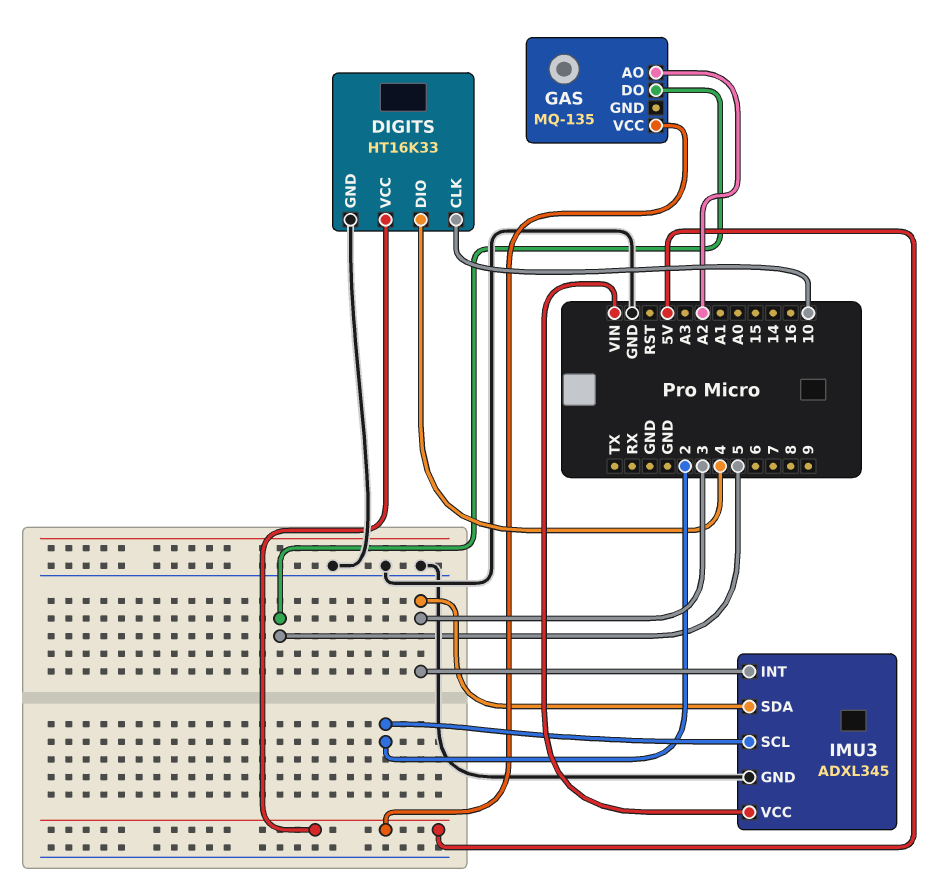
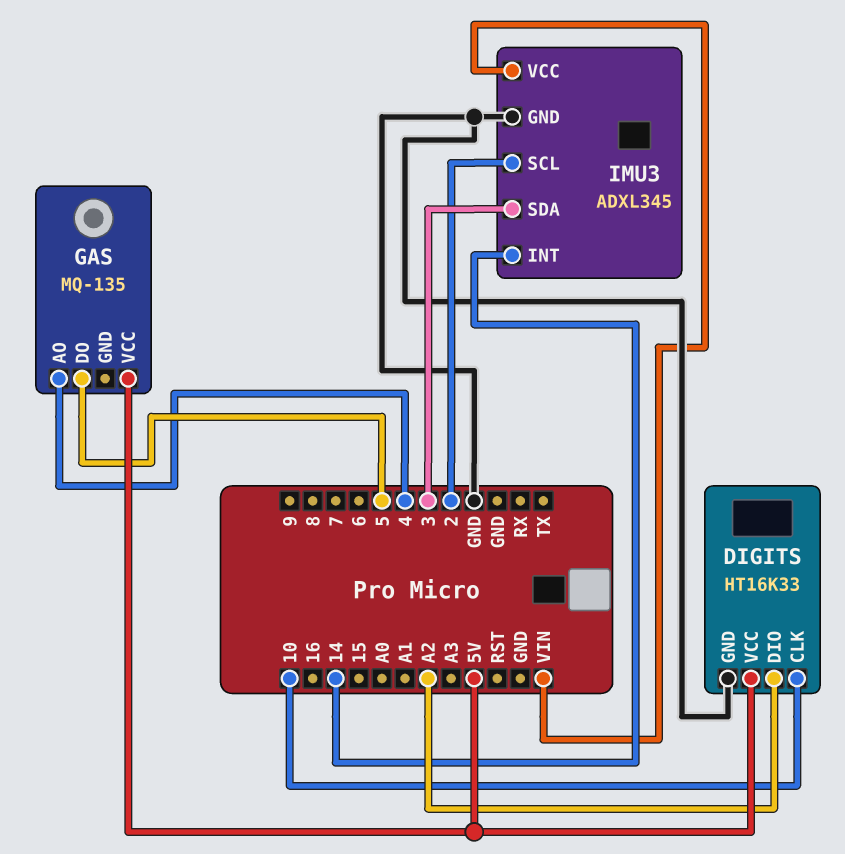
DIGITS pin DIO: 4 -> A2
GAS pin AO: A2 -> 4
IMU3 pin INT: 3 -> 14

